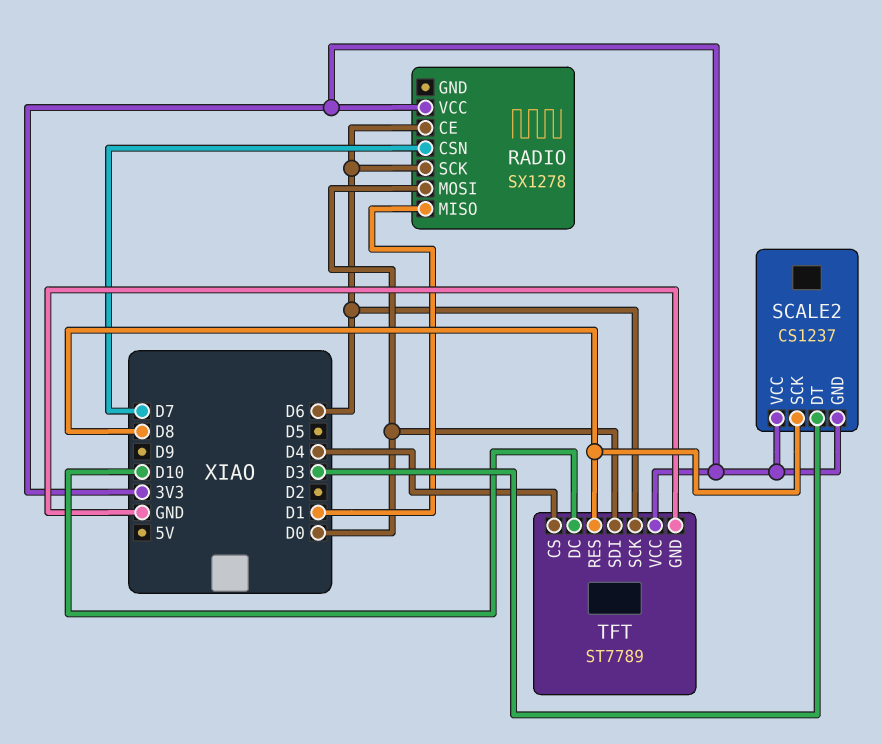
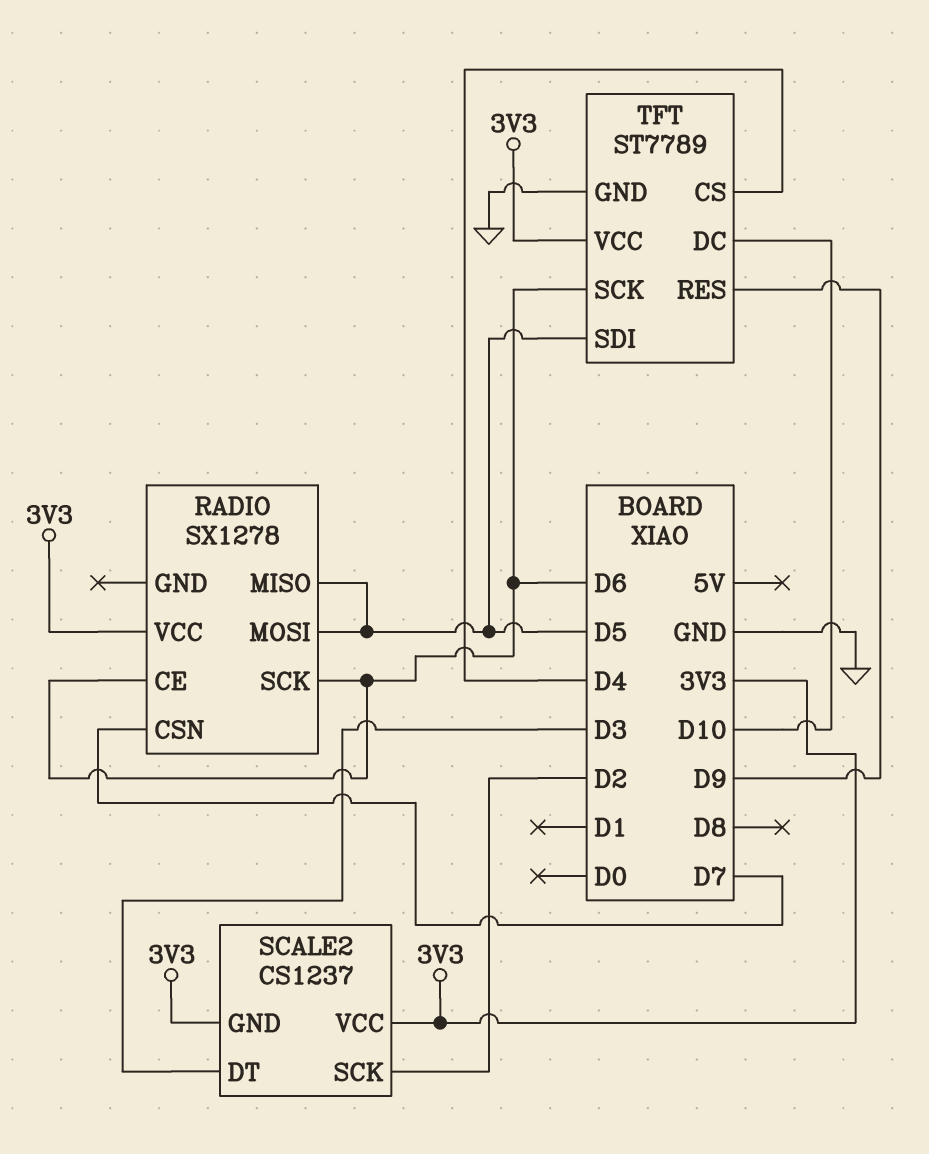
RADIO pin MISO: D1 -> D5
RADIO pin MOSI: D0 -> D5
SCALE2 pin SCK: D8 -> D2
TFT pin RES: D8 -> D9
TFT pin SDI: D0 -> D5

